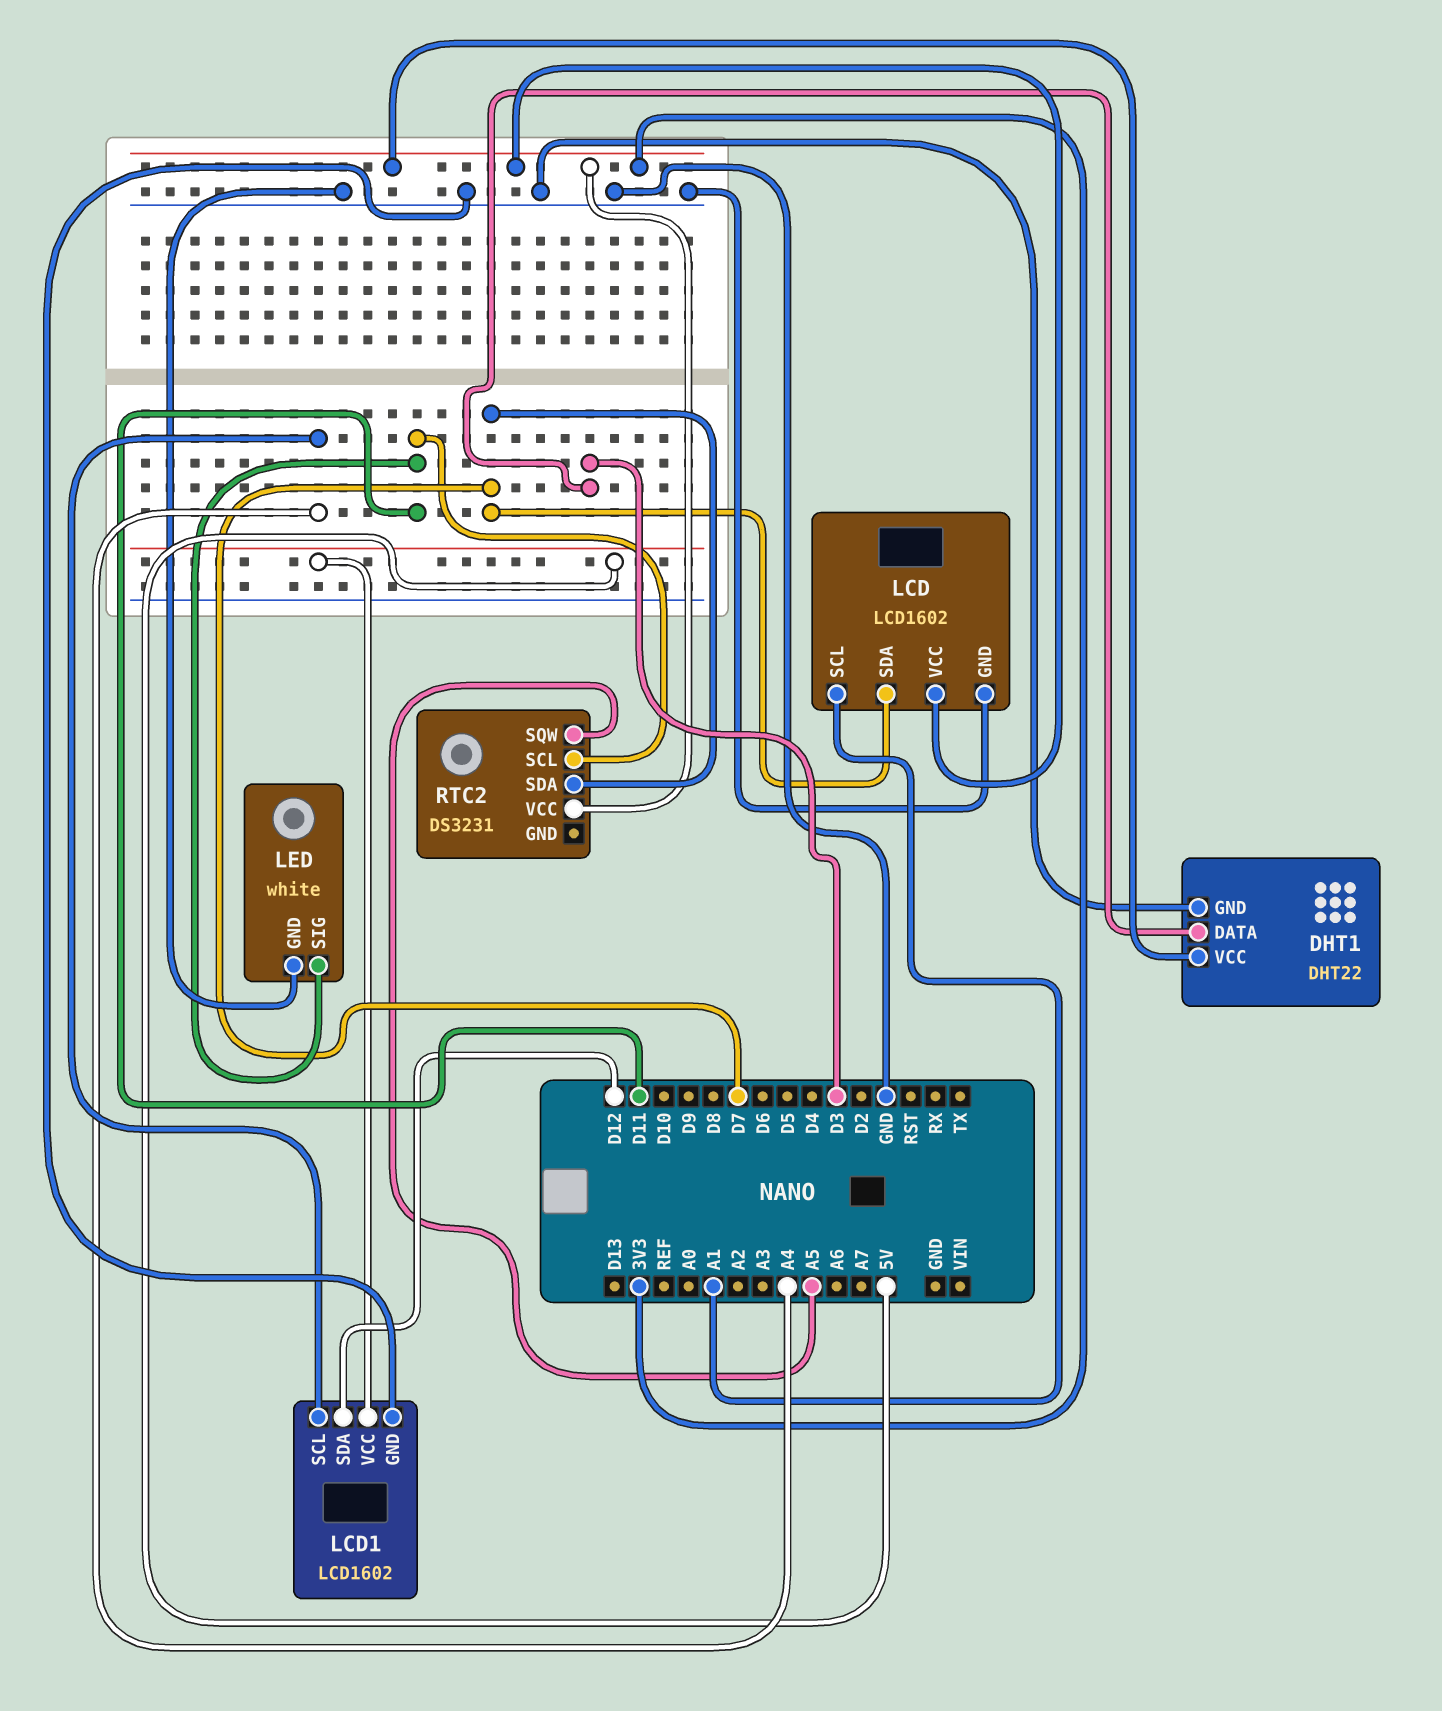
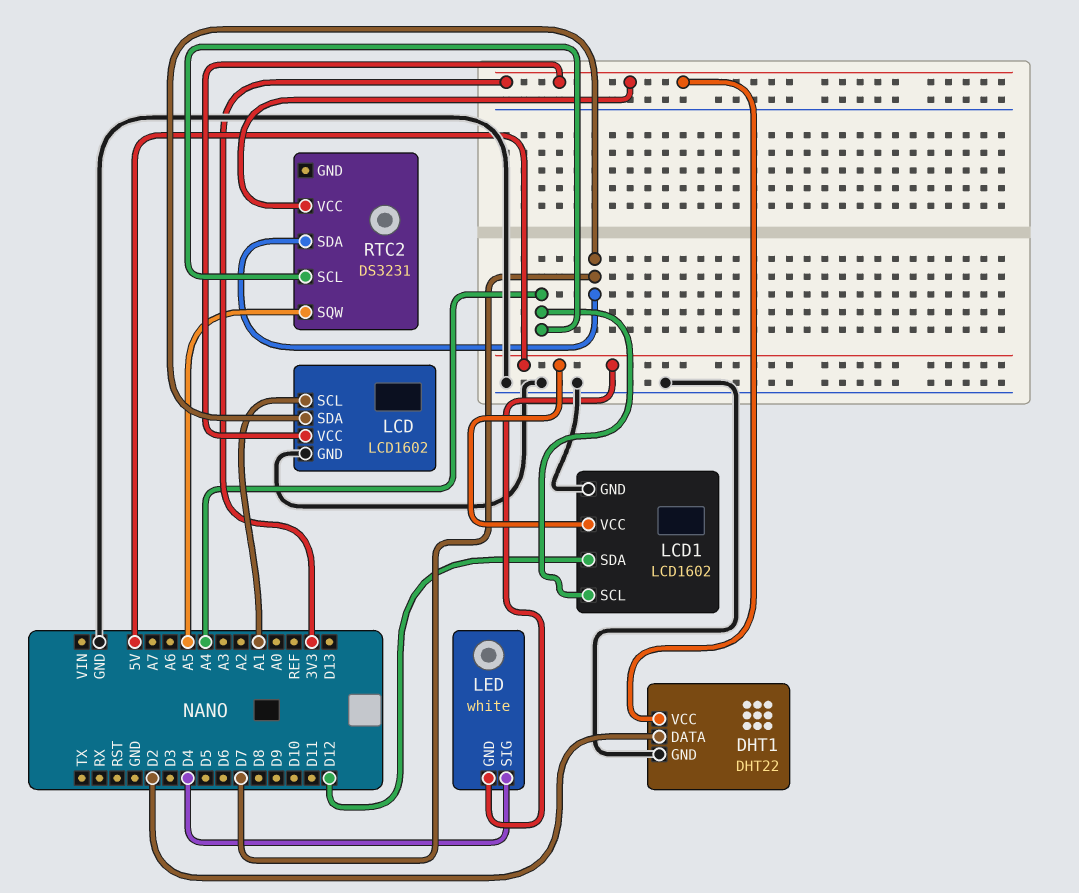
DHT1 pin DATA: D3 -> D2
LED pin GND: GND -> 5V
LED pin SIG: D11 -> D4
RTC2 pin SCL: D11 -> A4

